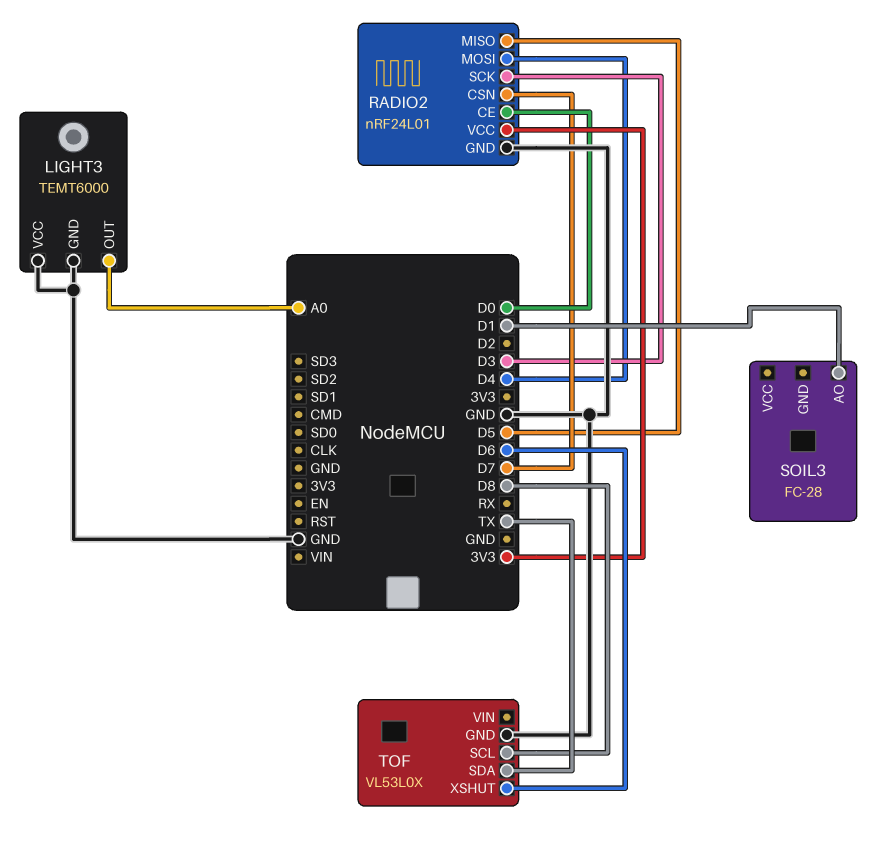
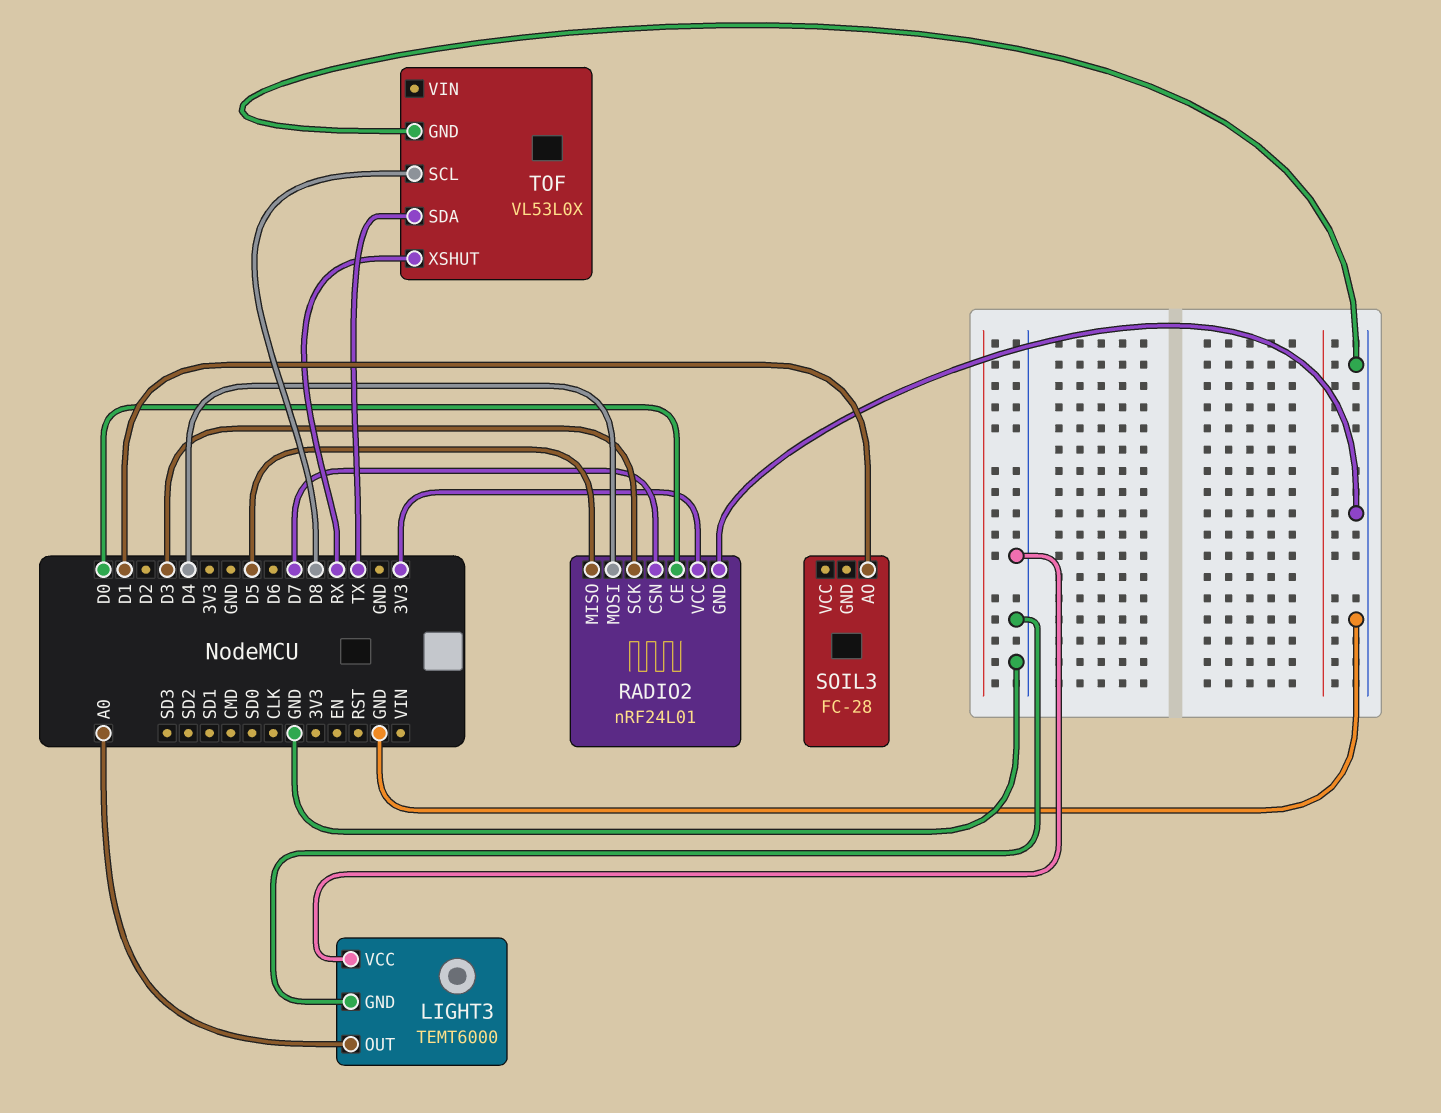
TOF pin XSHUT: D6 -> RX

